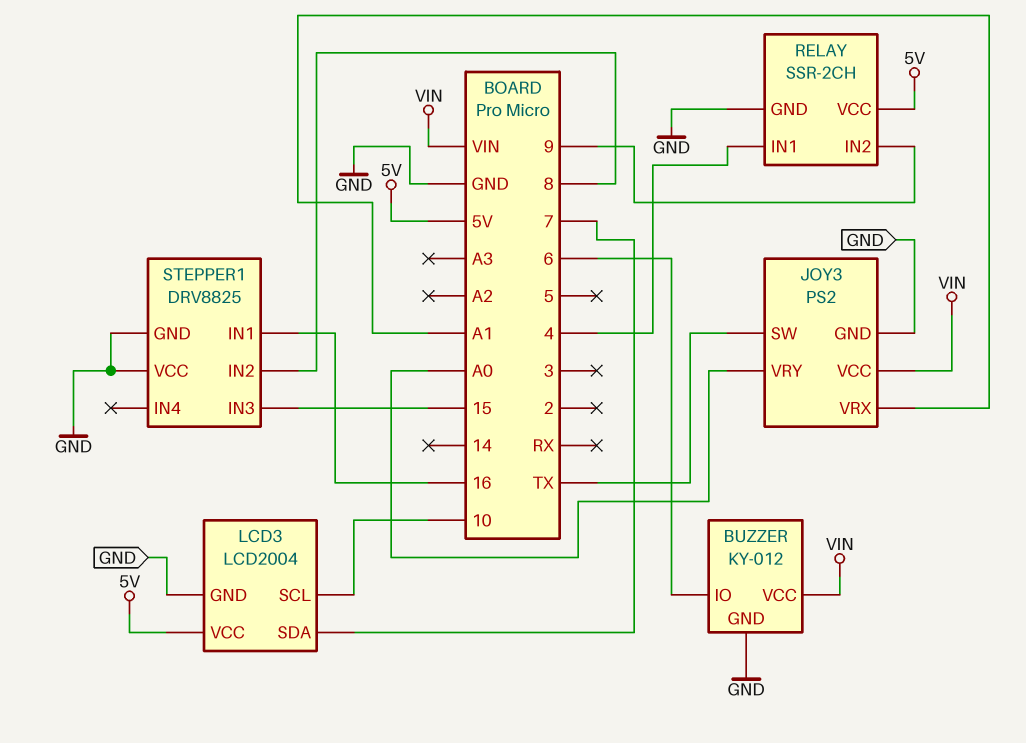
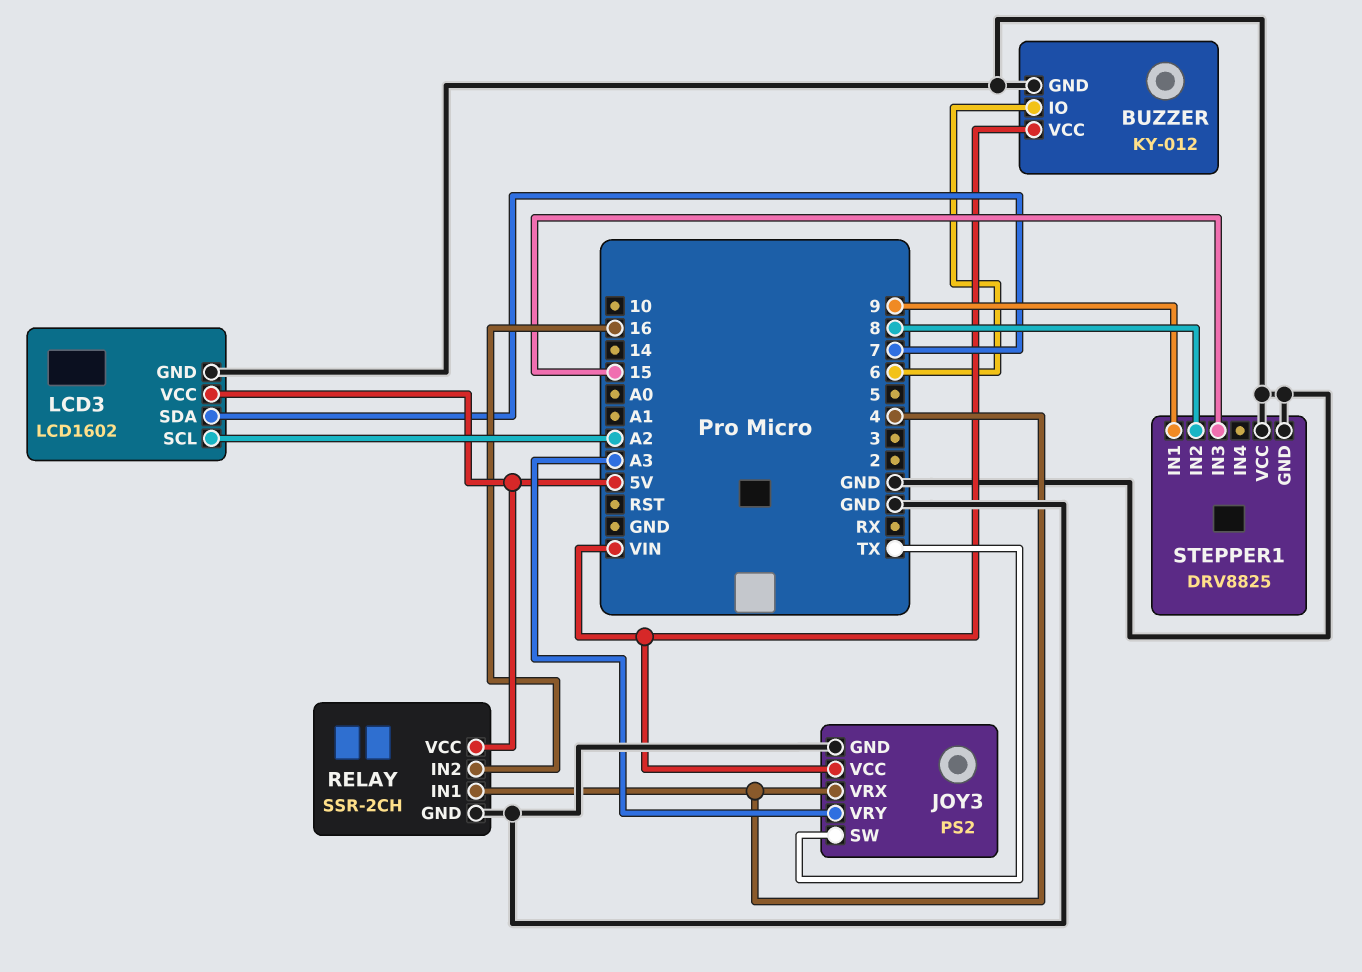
JOY3 pin VRX: A1 -> 4
JOY3 pin VRY: A0 -> A3
LCD3: LCD2004 -> LCD1602
LCD3 pin SCL: 10 -> A2
RELAY pin IN2: 9 -> 16
STEPPER1 pin IN1: 16 -> 9

